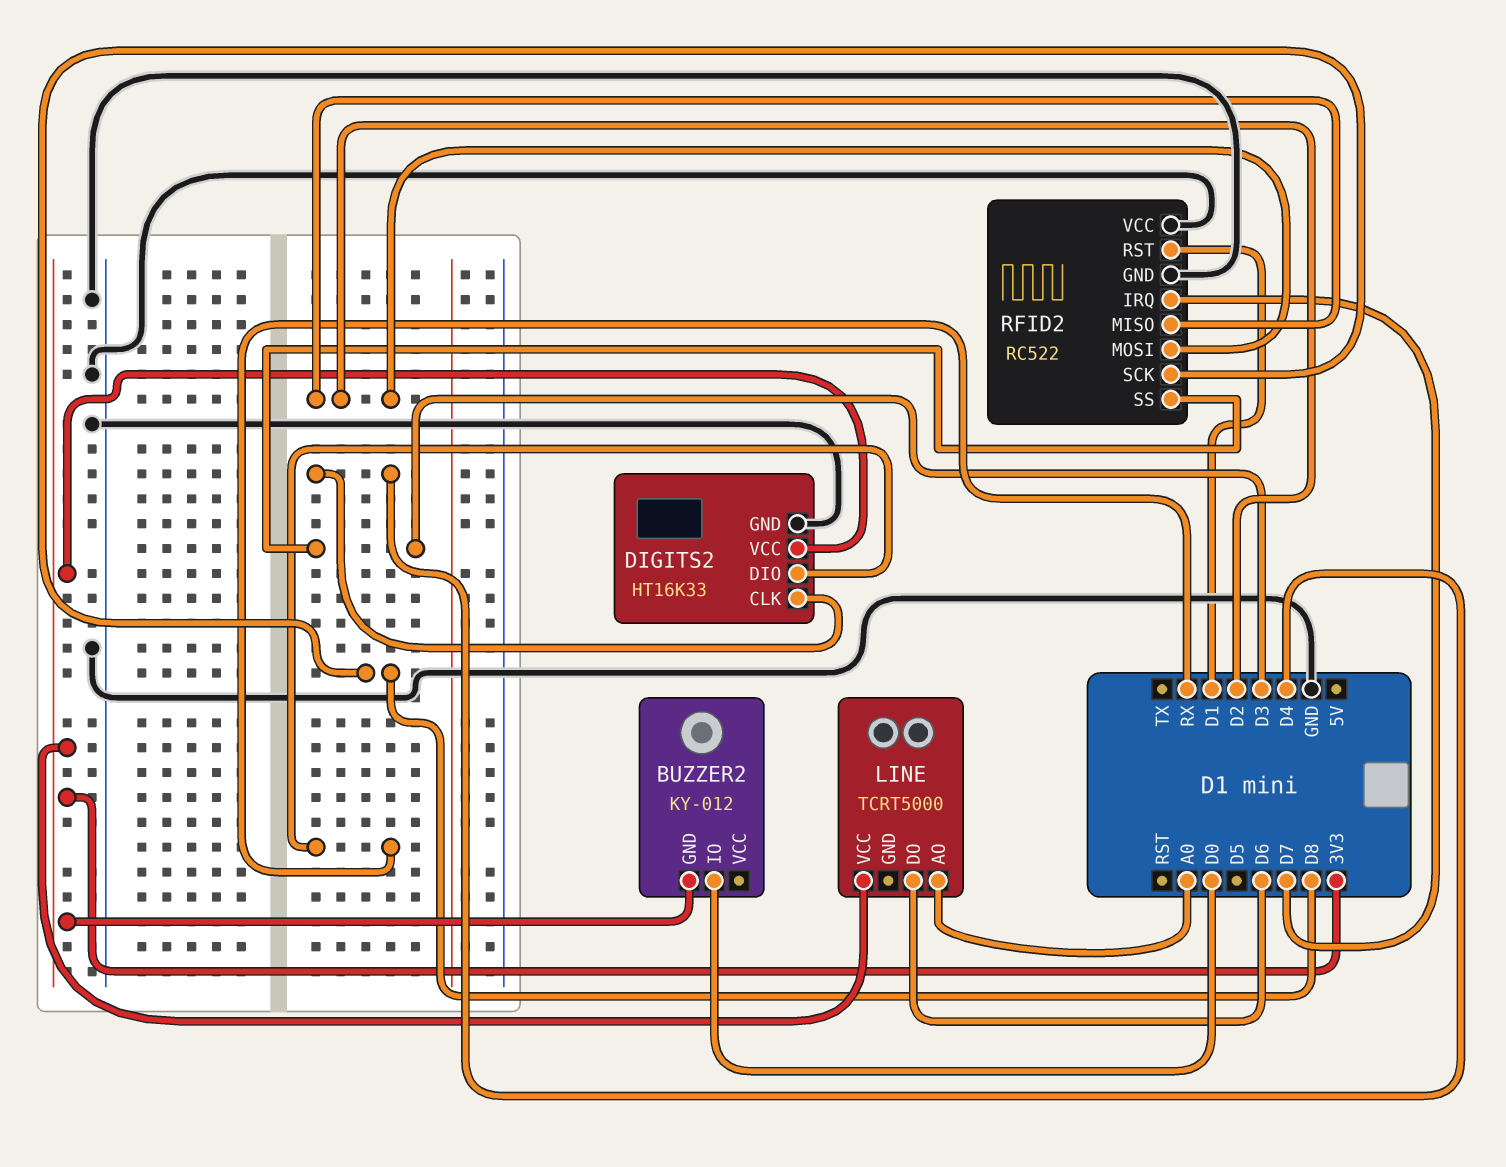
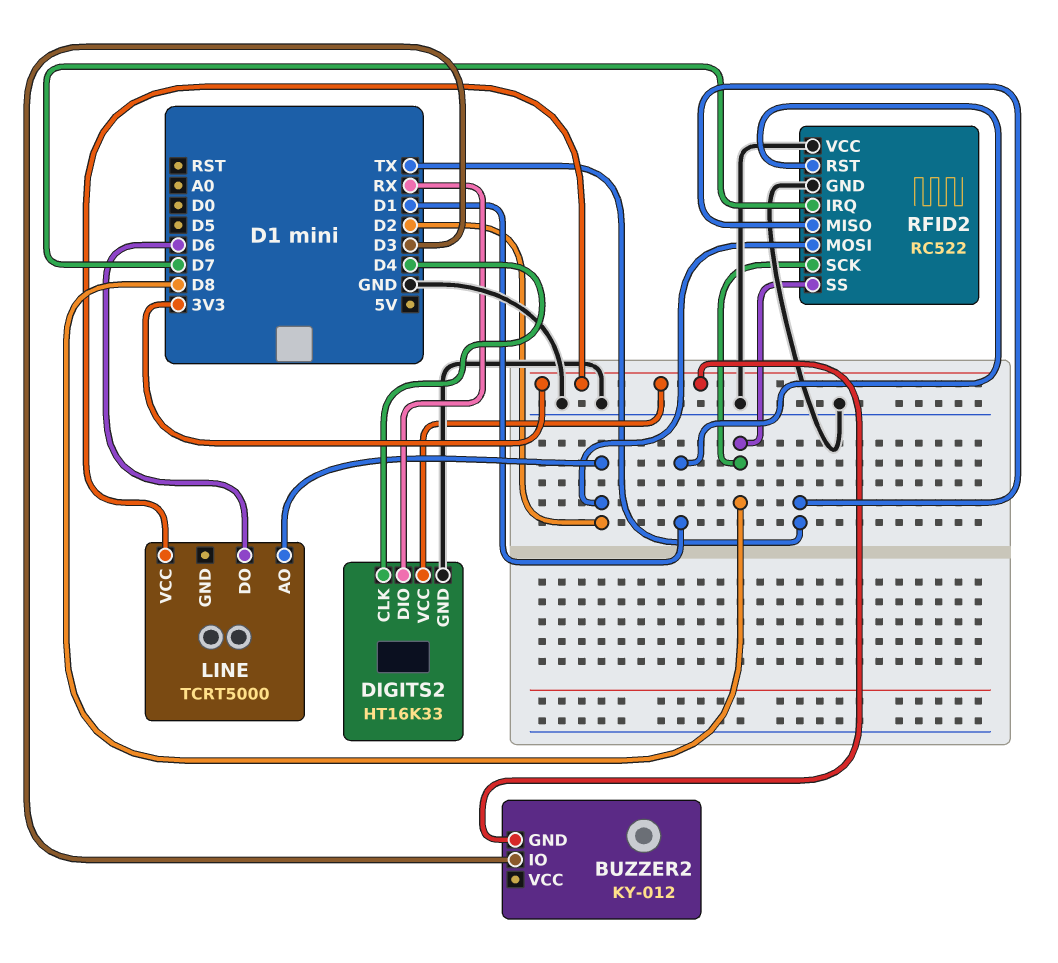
BUZZER2 pin IO: D0 -> D3
LINE pin AO: A0 -> D2
RFID2 pin MISO: D2 -> TX
RFID2 pin SS: D3 -> D8

